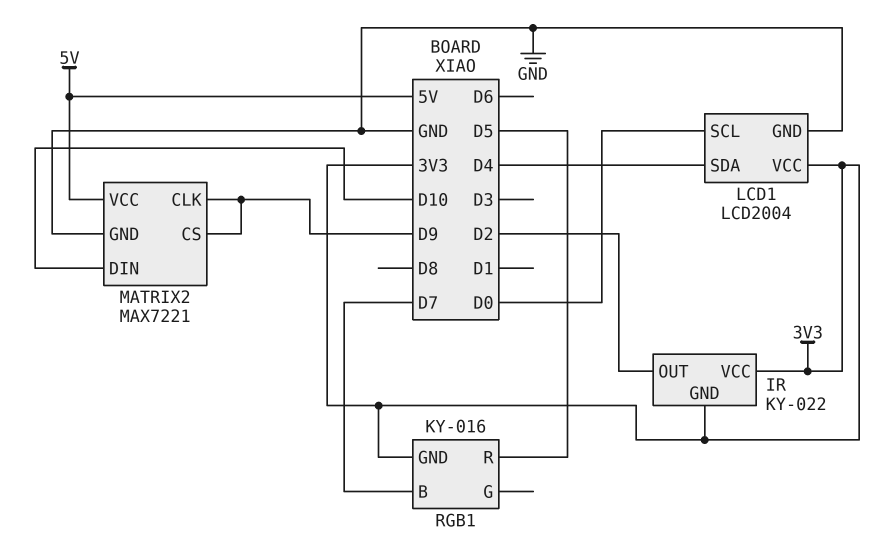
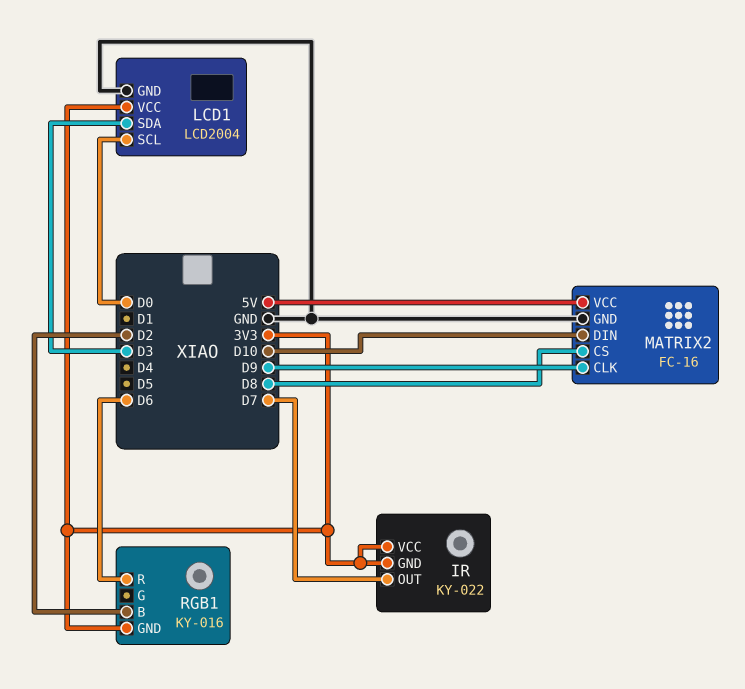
IR pin OUT: D2 -> D7
LCD1 pin SDA: D4 -> D3
MATRIX2: MAX7221 -> FC-16
MATRIX2 pin CS: D9 -> D8
RGB1 pin B: D7 -> D2
RGB1 pin R: D5 -> D6

